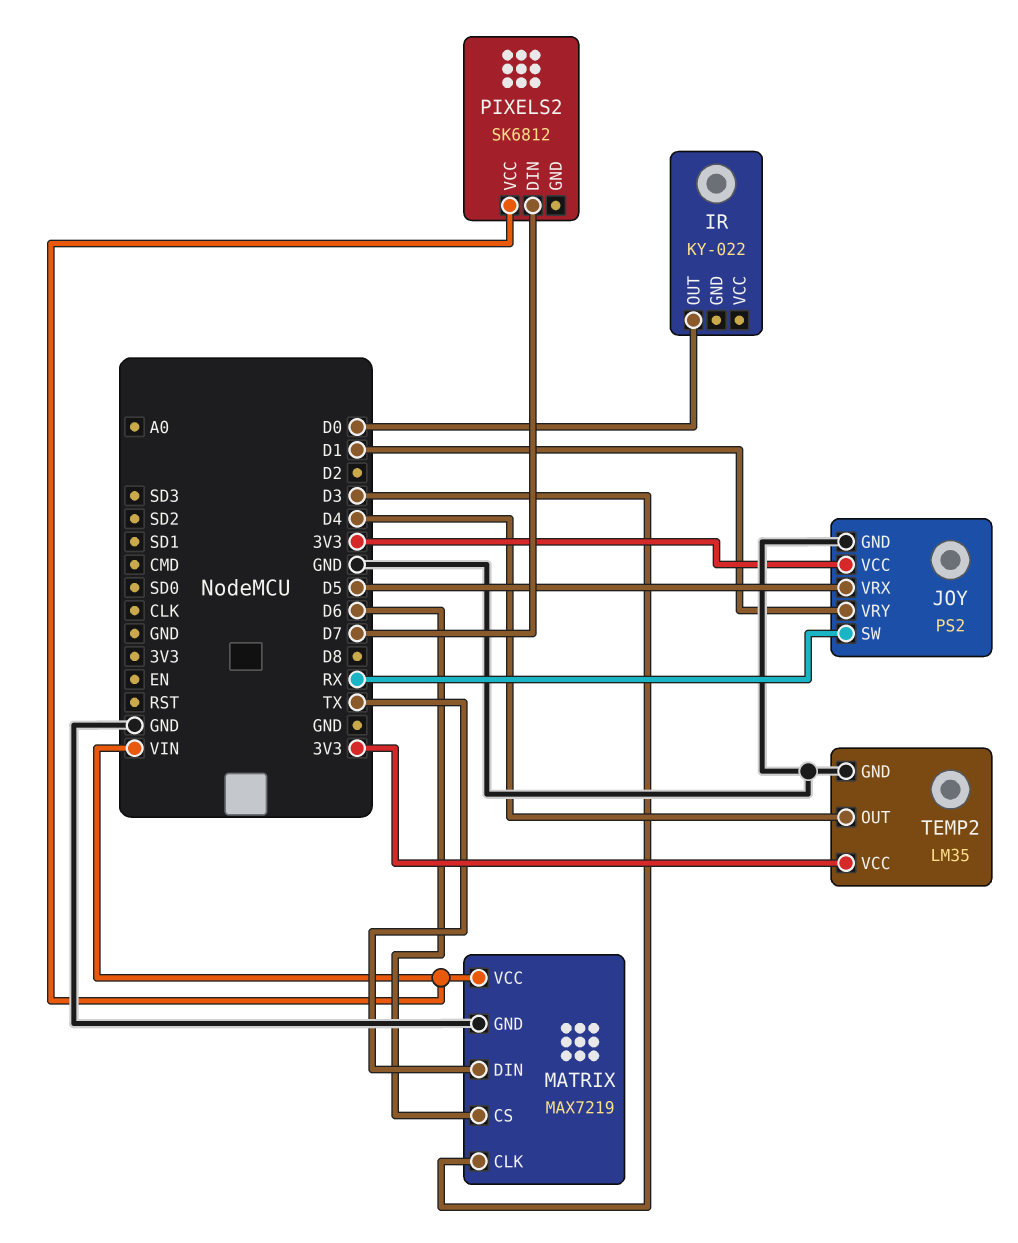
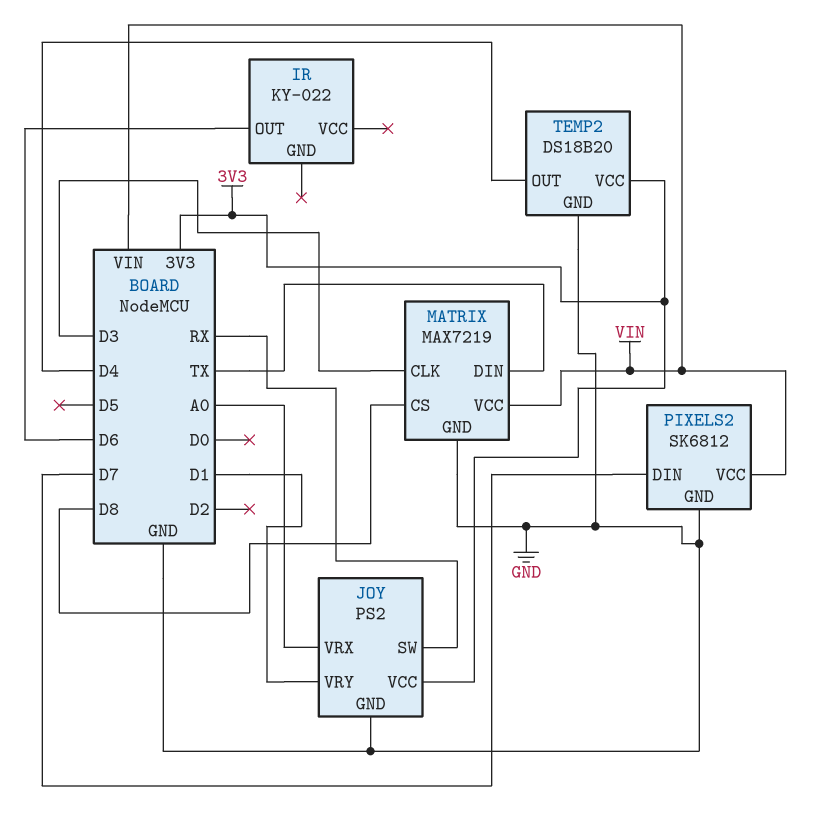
IR pin OUT: D0 -> D6
JOY pin VRX: D5 -> A0
MATRIX pin CS: D6 -> D8
PIXELS2 pin GND: none -> GND
TEMP2: LM35 -> DS18B20

